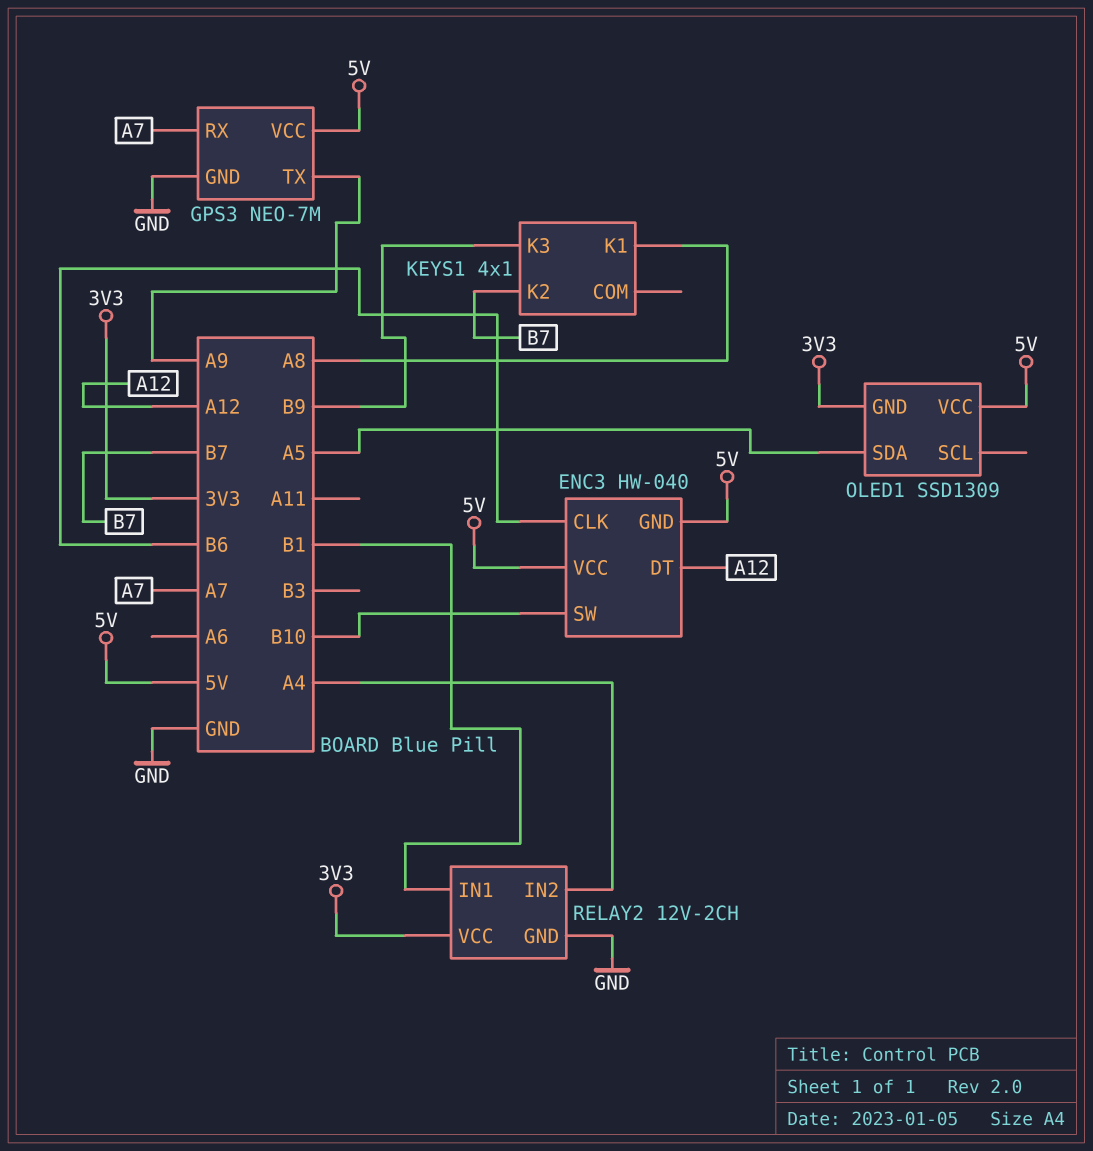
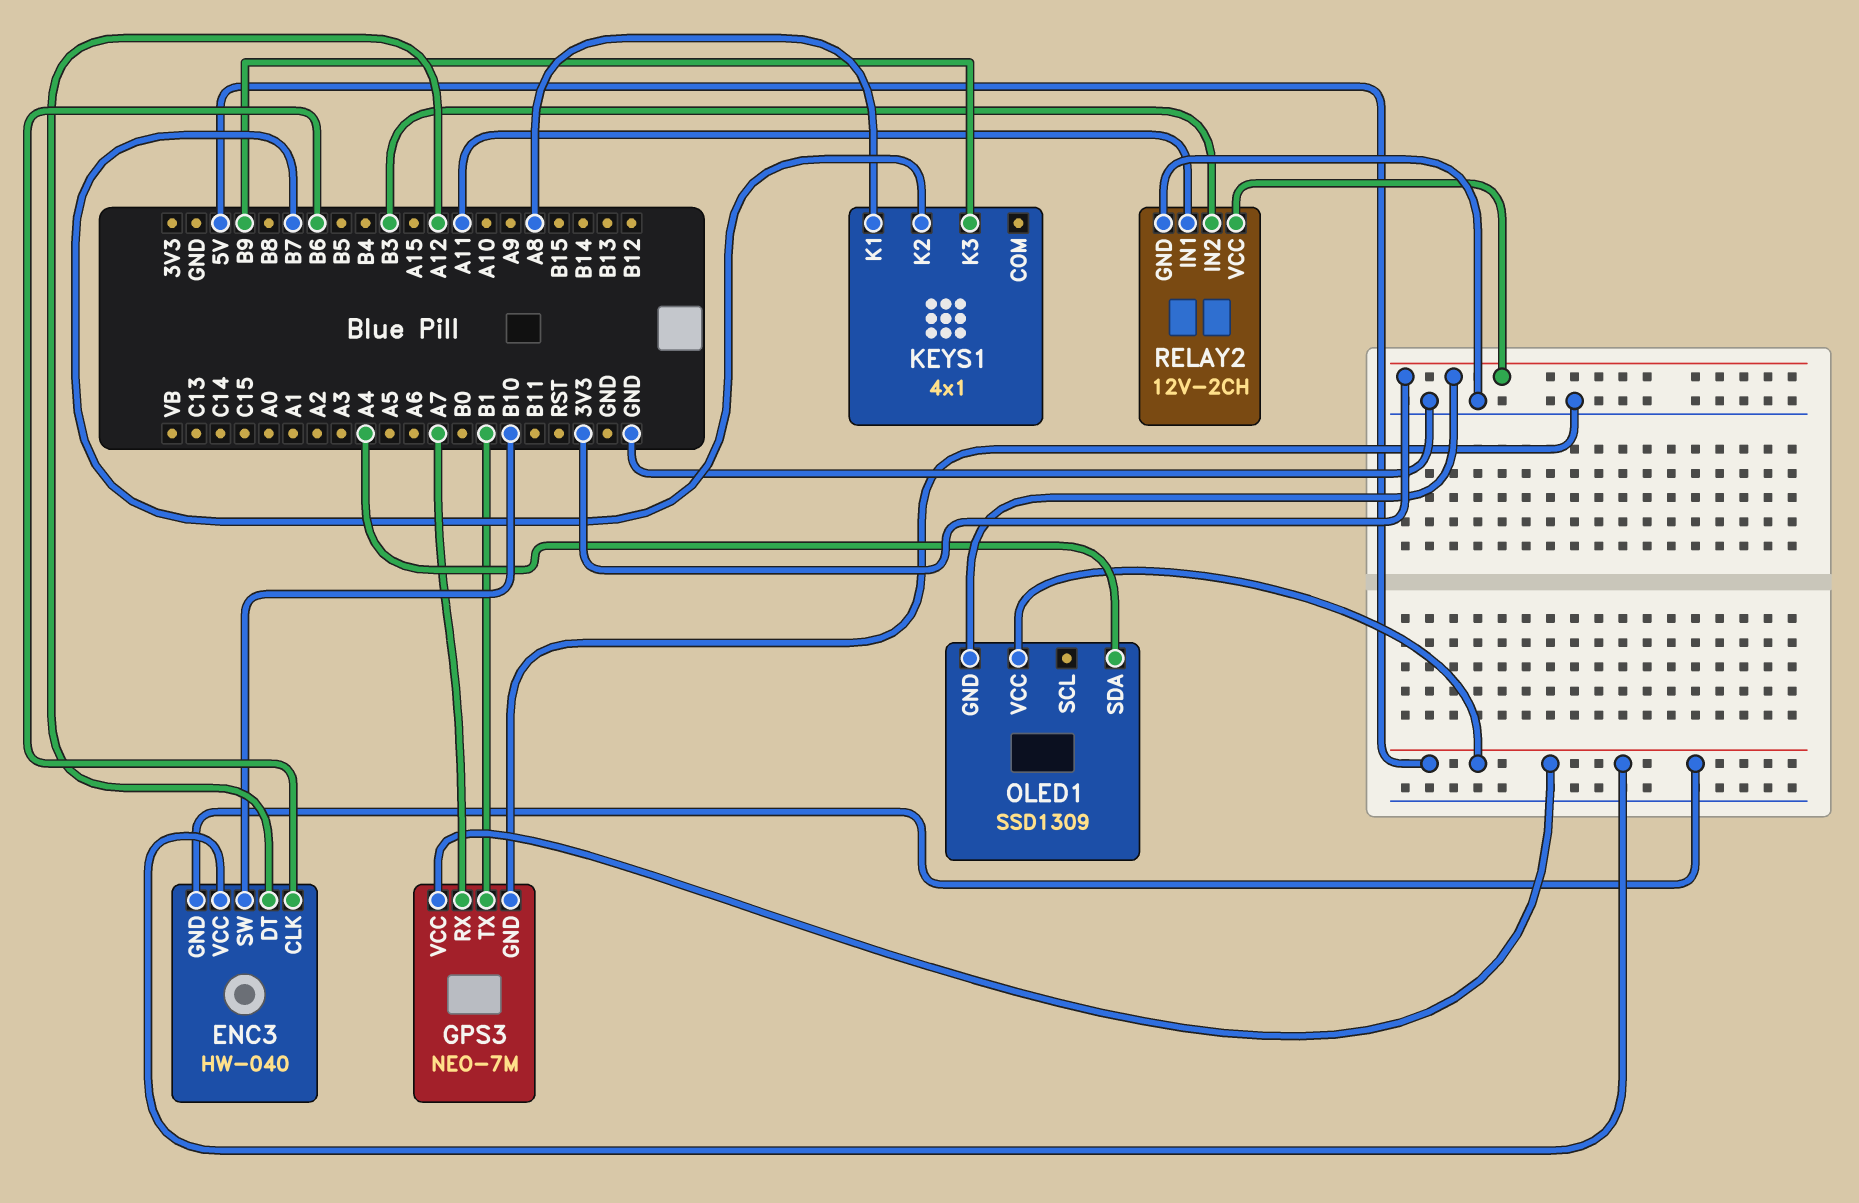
GPS3 pin TX: A9 -> B1
OLED1 pin SDA: A5 -> A4
RELAY2 pin IN1: B1 -> A11
RELAY2 pin IN2: A4 -> B3

